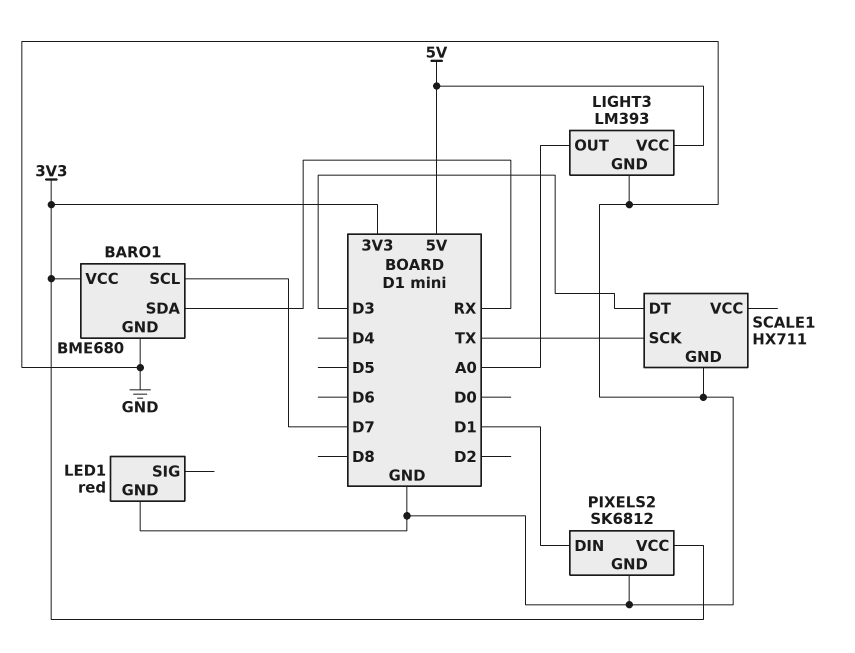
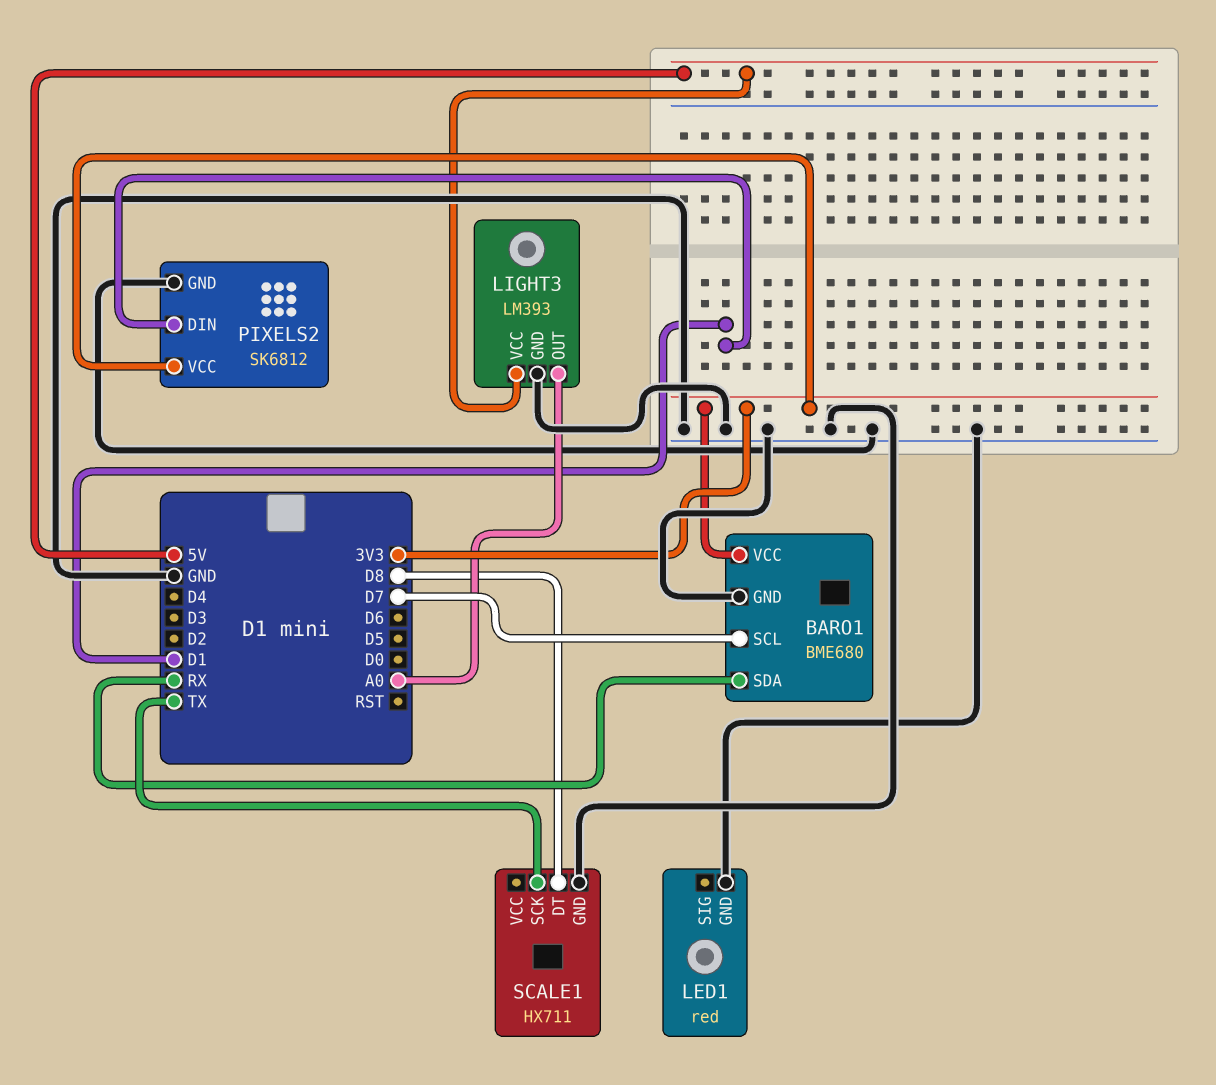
SCALE1 pin DT: D3 -> D8

